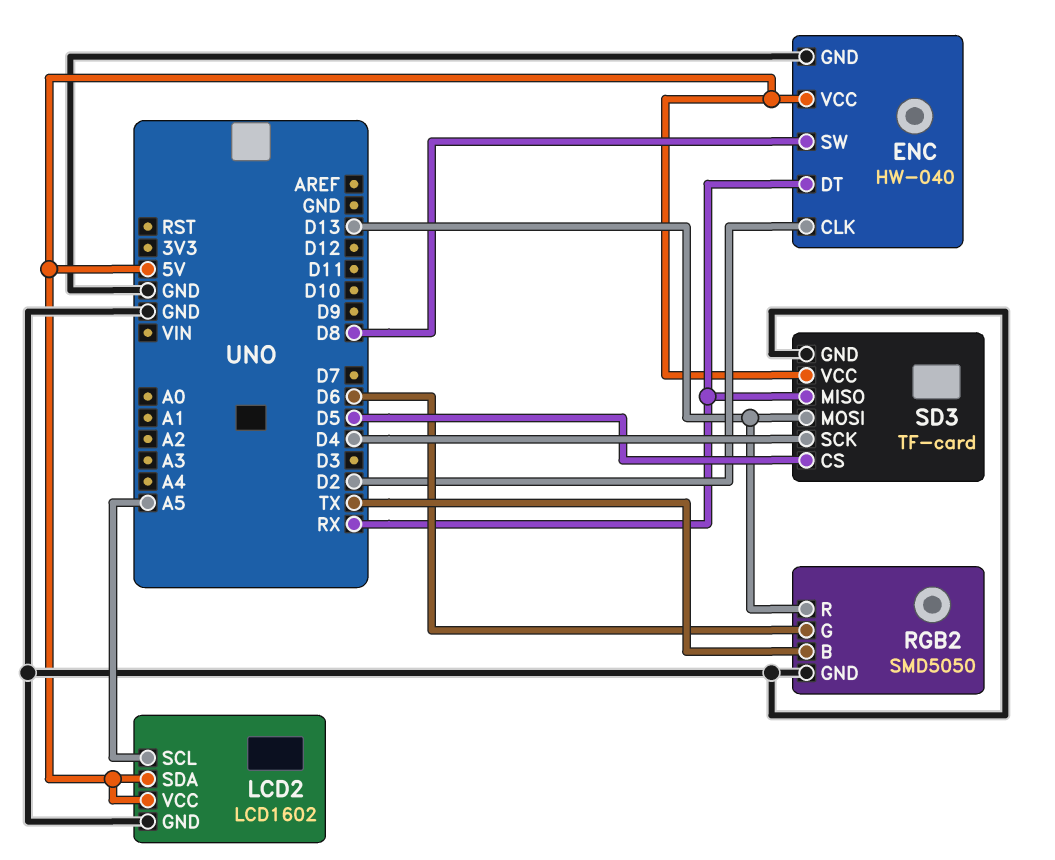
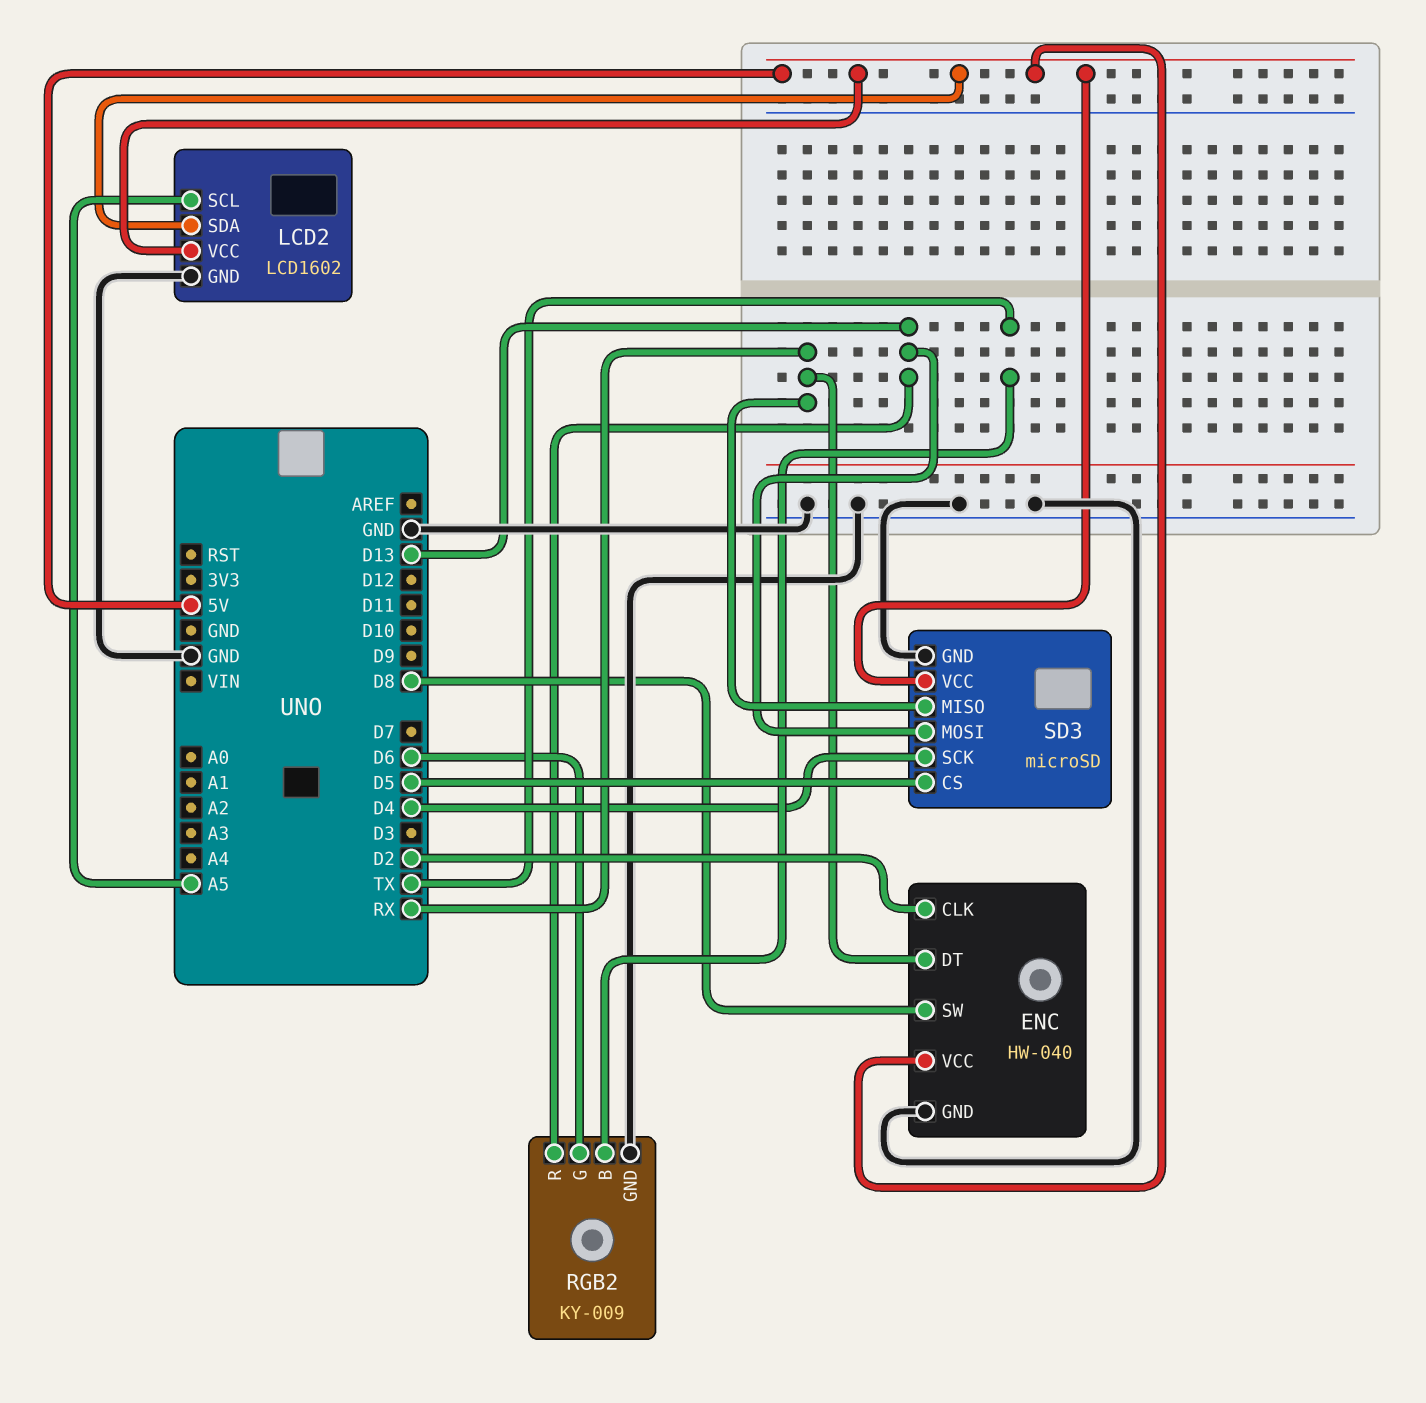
RGB2: SMD5050 -> KY-009
SD3: TF-card -> microSD

